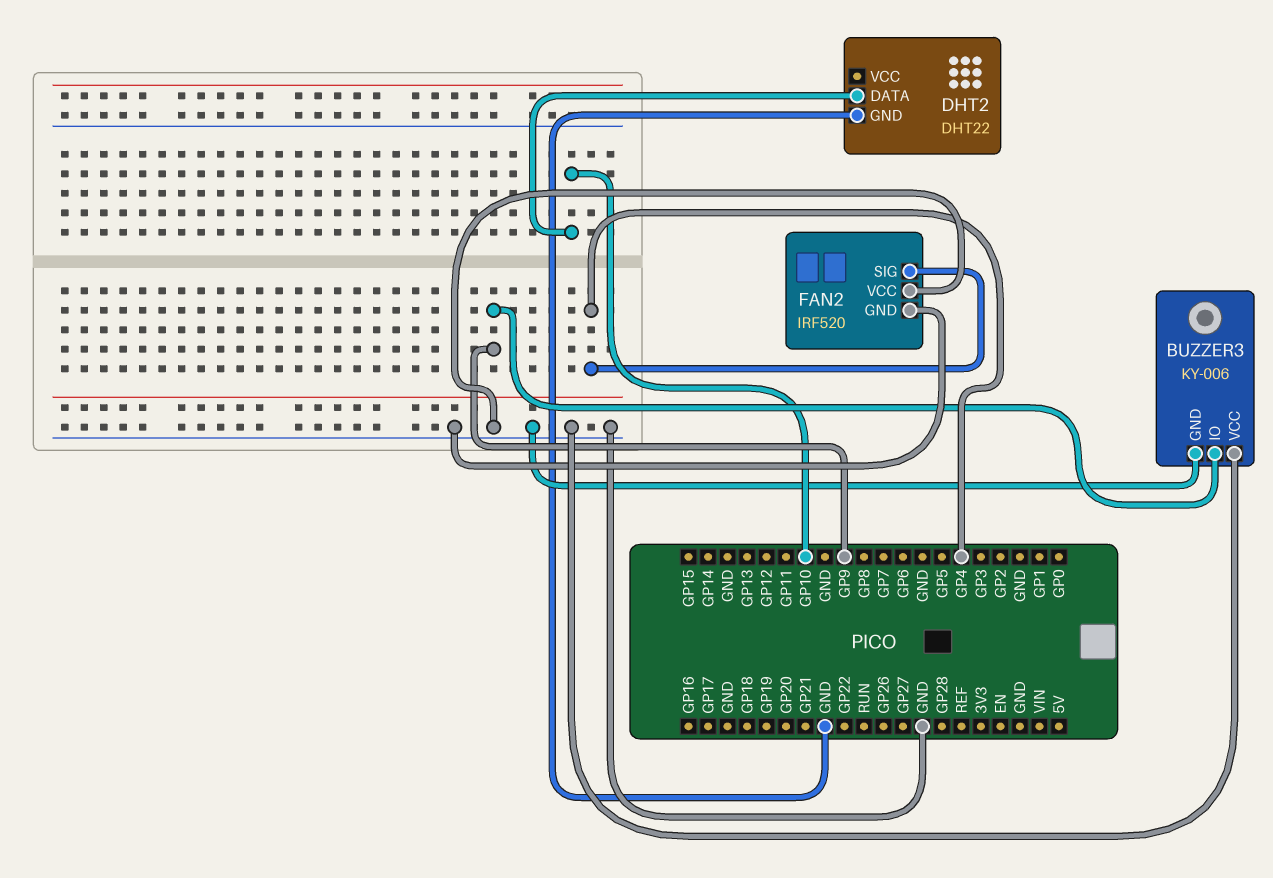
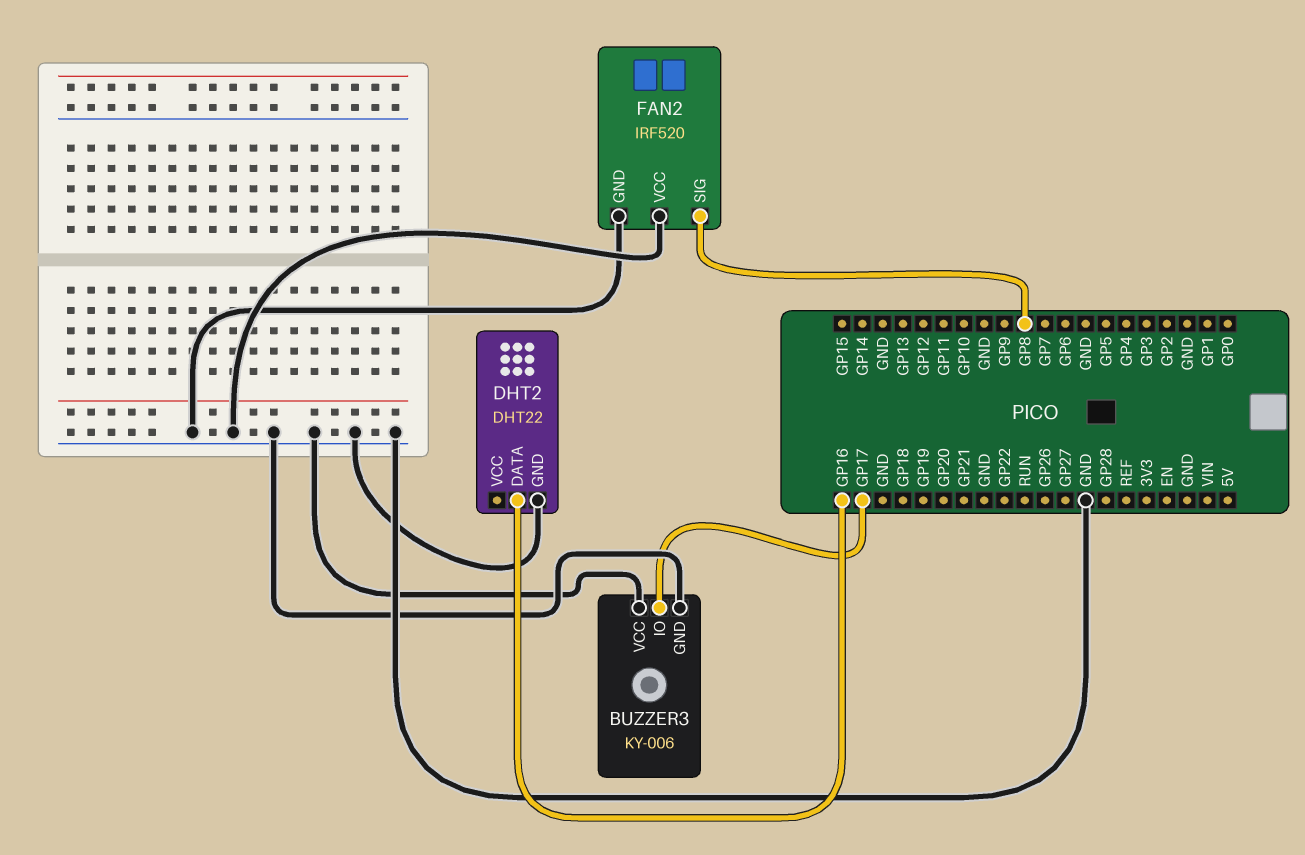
BUZZER3 pin IO: GP9 -> GP17
DHT2 pin DATA: GP10 -> GP16
FAN2 pin SIG: GP4 -> GP8

